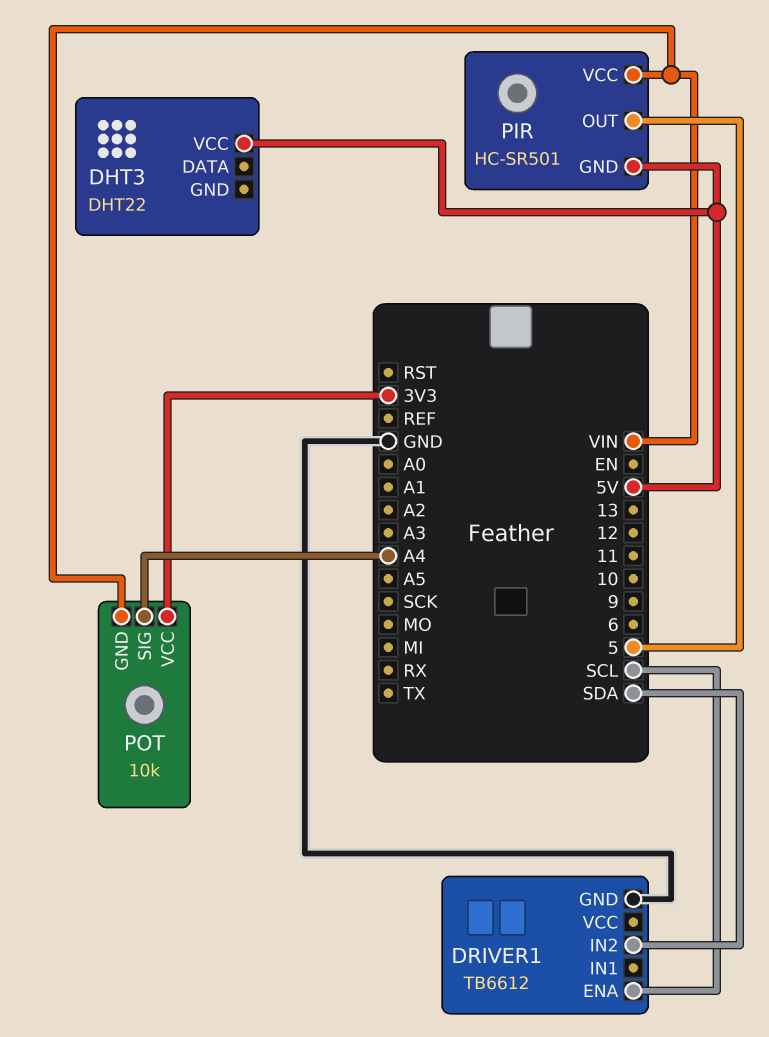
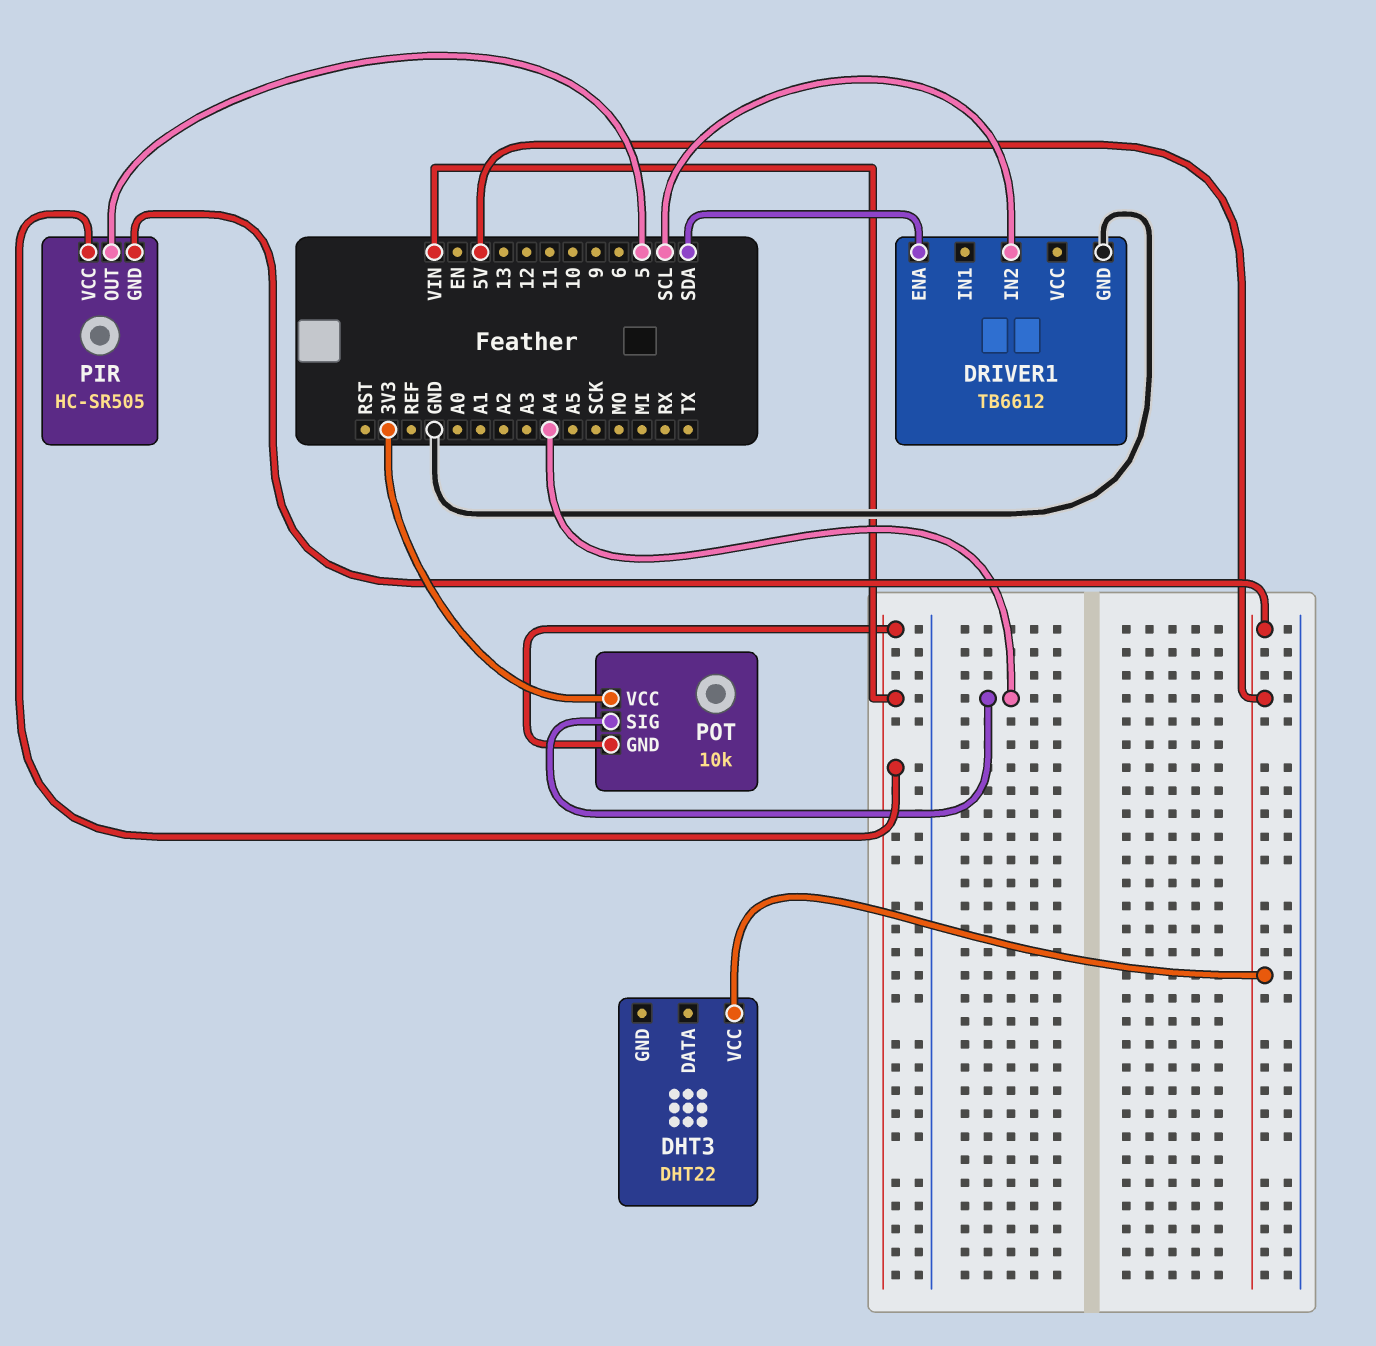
DRIVER1 pin ENA: SCL -> SDA
DRIVER1 pin IN2: SDA -> SCL
PIR: HC-SR501 -> HC-SR505

